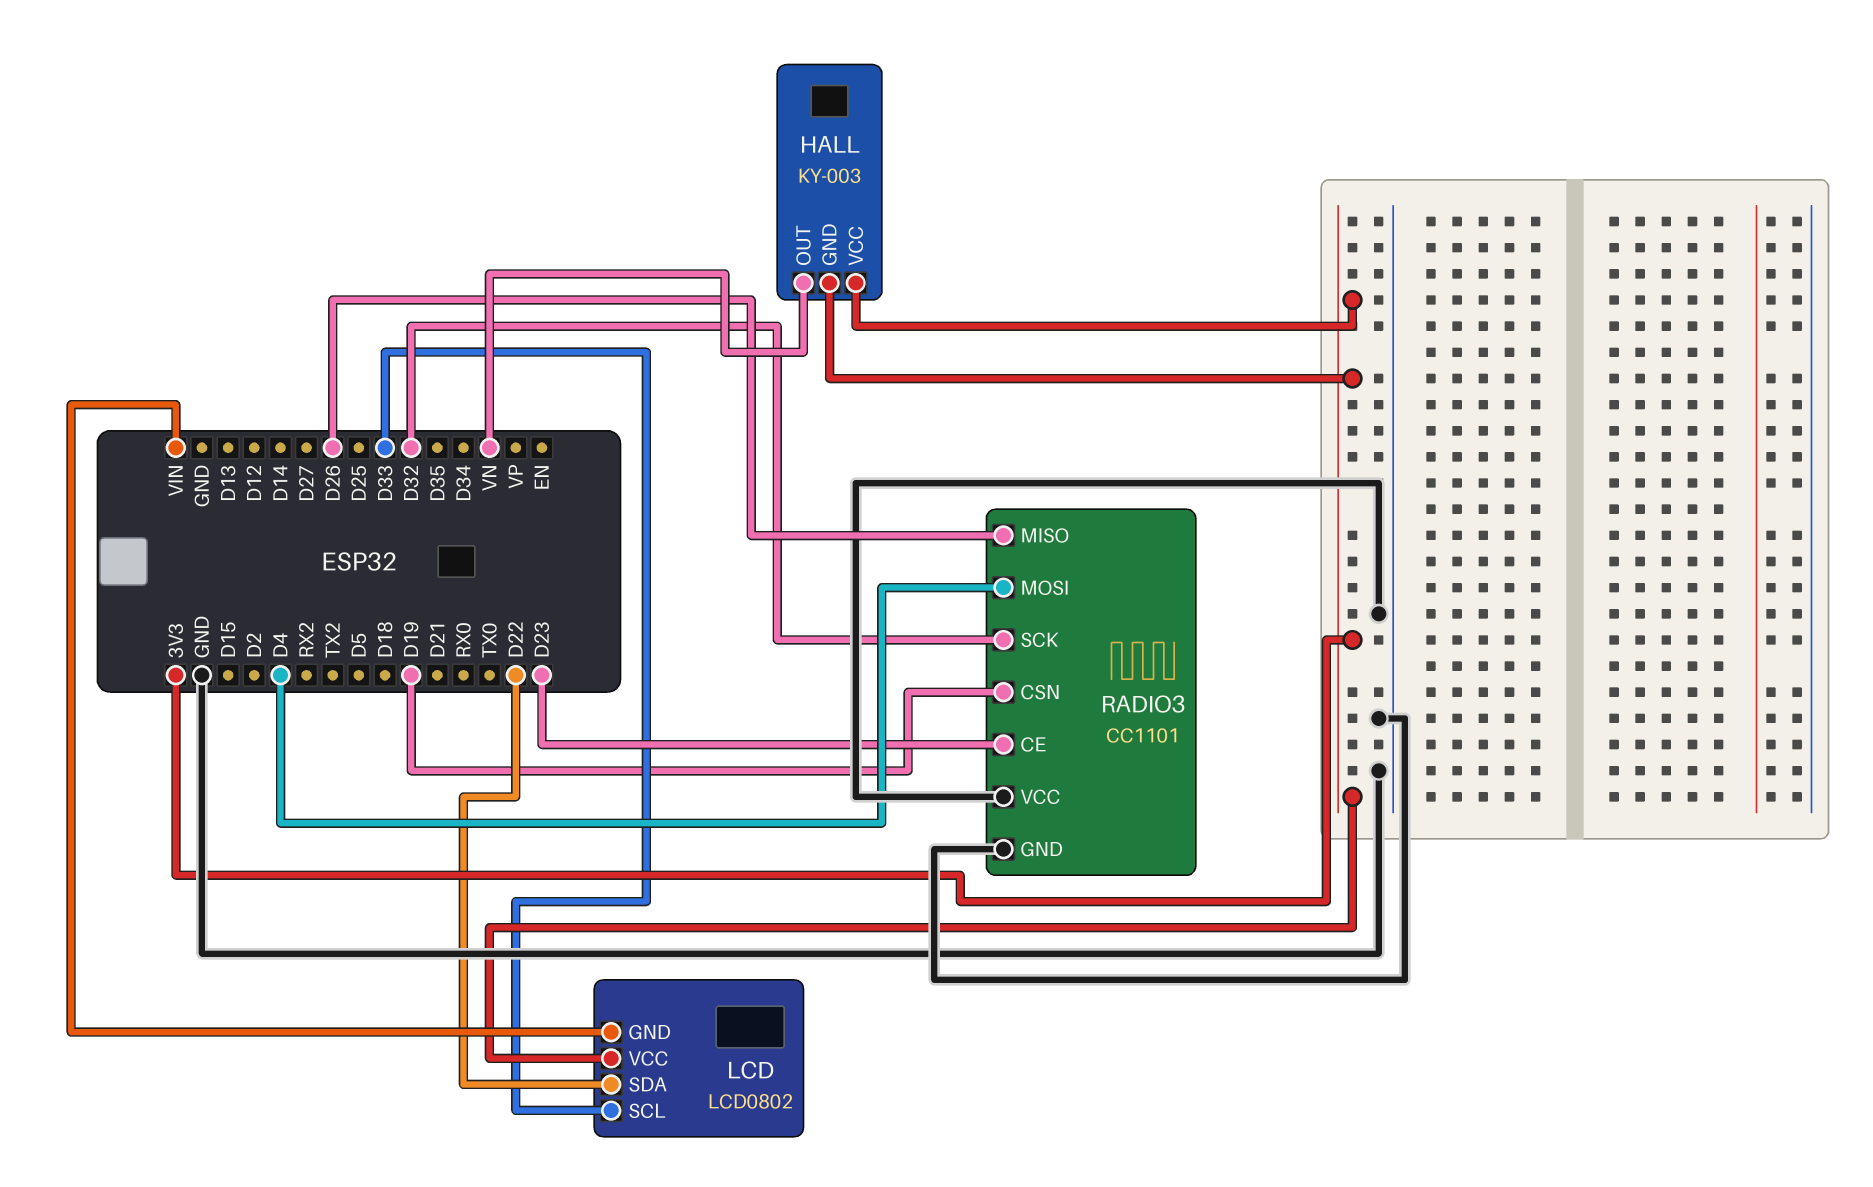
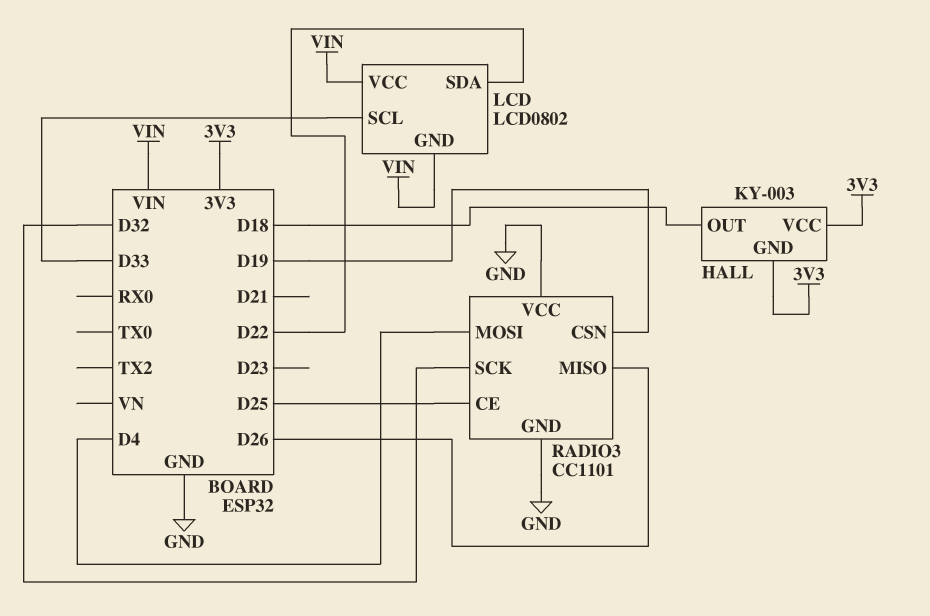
HALL pin OUT: VN -> D18
LCD pin VCC: 3V3 -> VIN
RADIO3 pin CE: D23 -> D25

